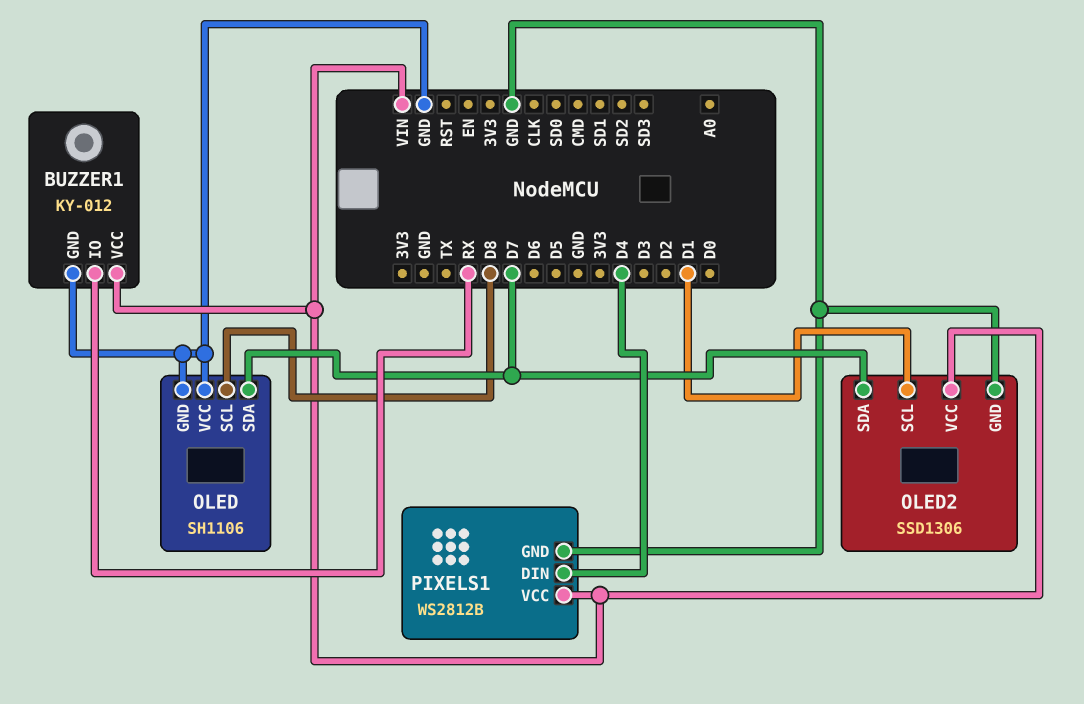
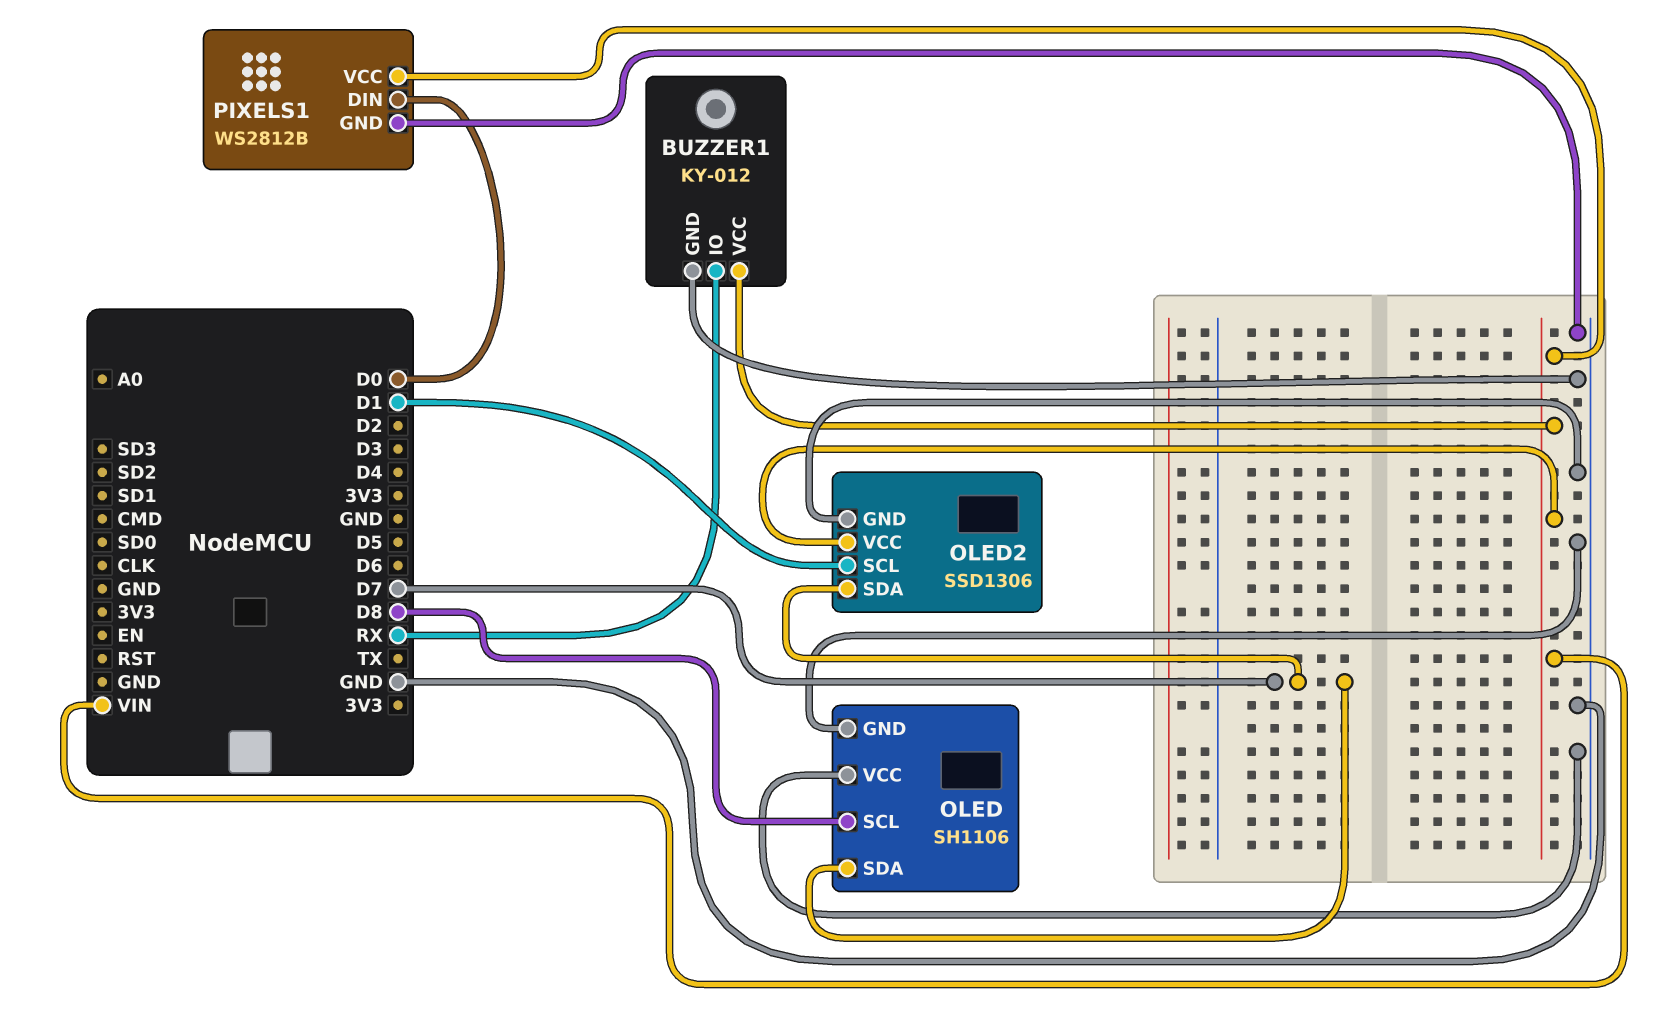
PIXELS1 pin DIN: D4 -> D0

